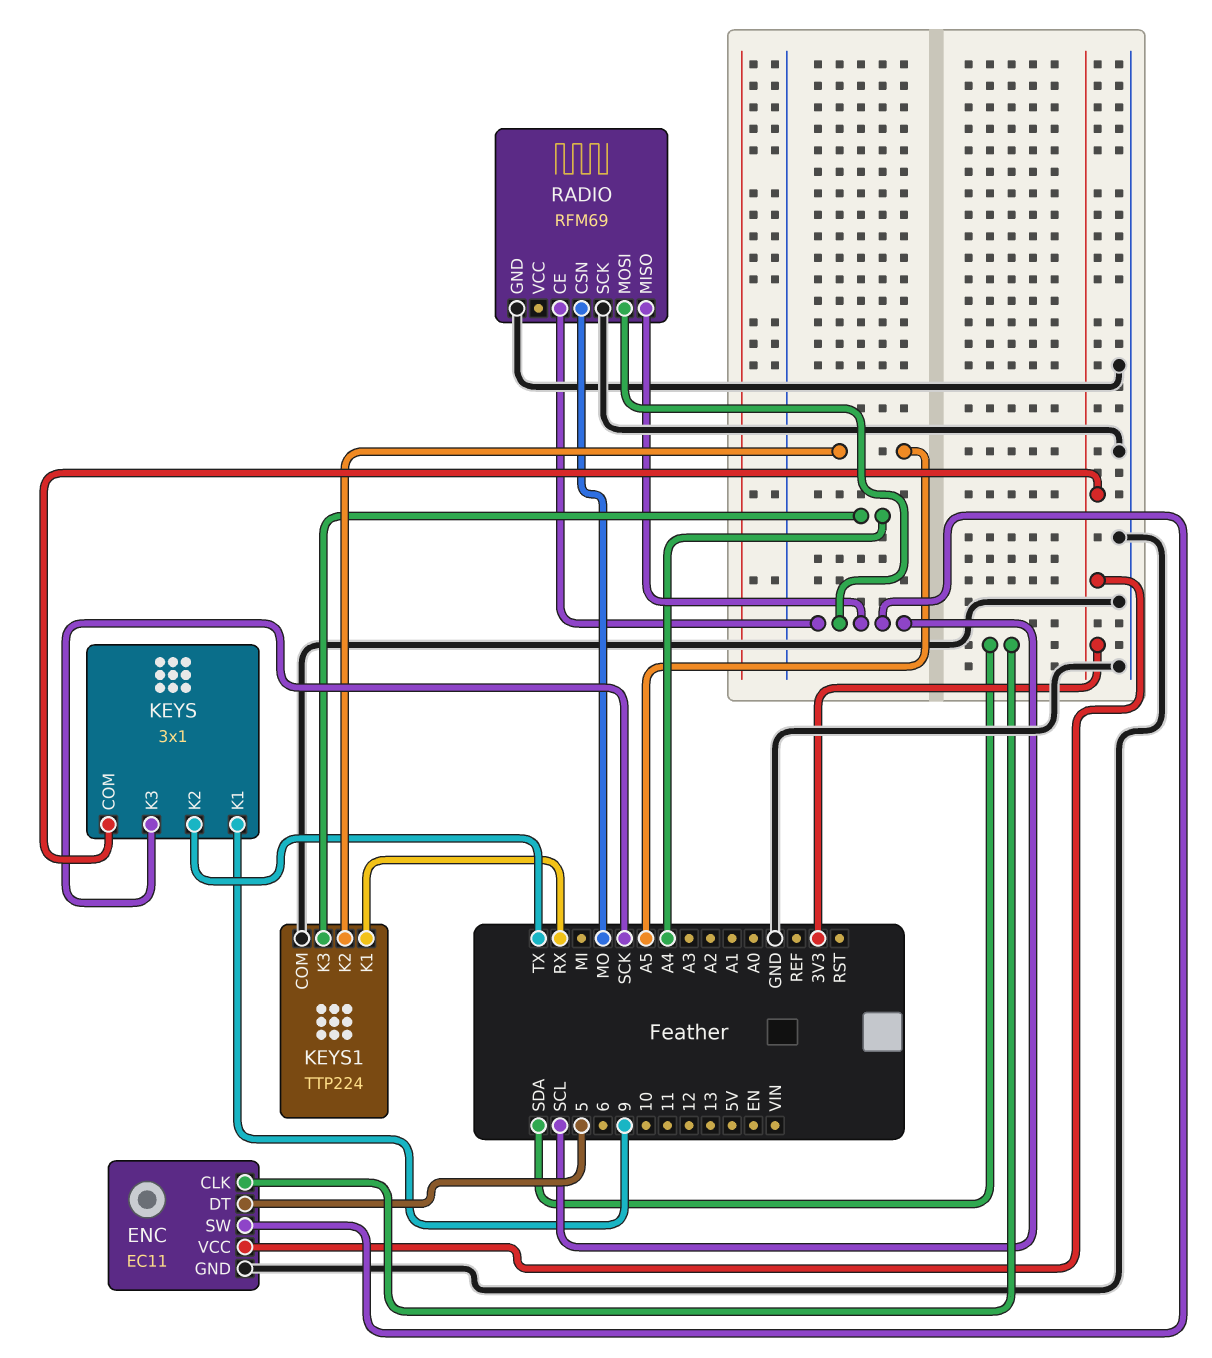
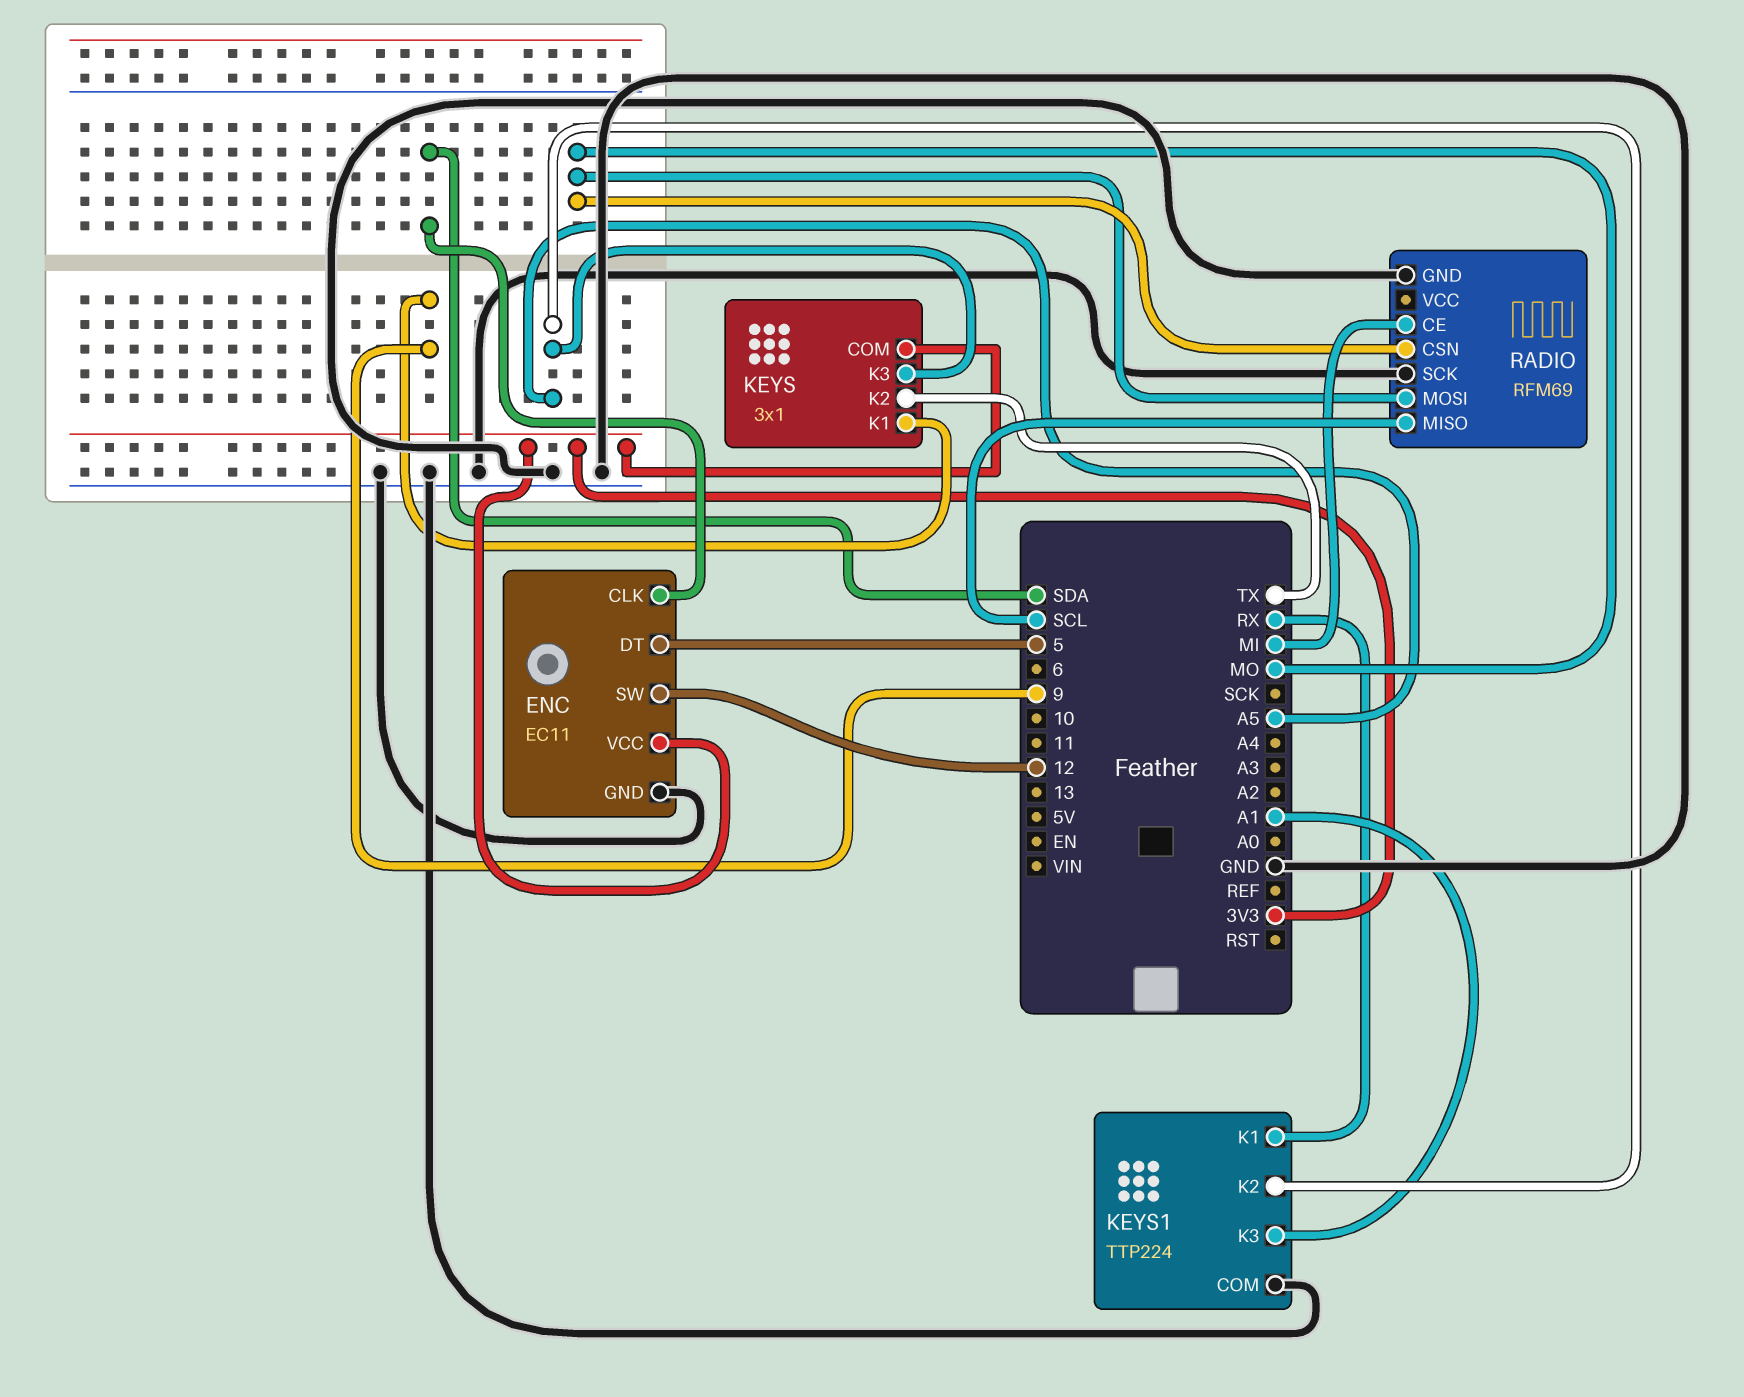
ENC pin SW: SCL -> 12
KEYS pin K3: SCK -> A5
KEYS1 pin K3: A4 -> A1
RADIO pin CE: SCL -> MI
RADIO pin MOSI: SCL -> MO

